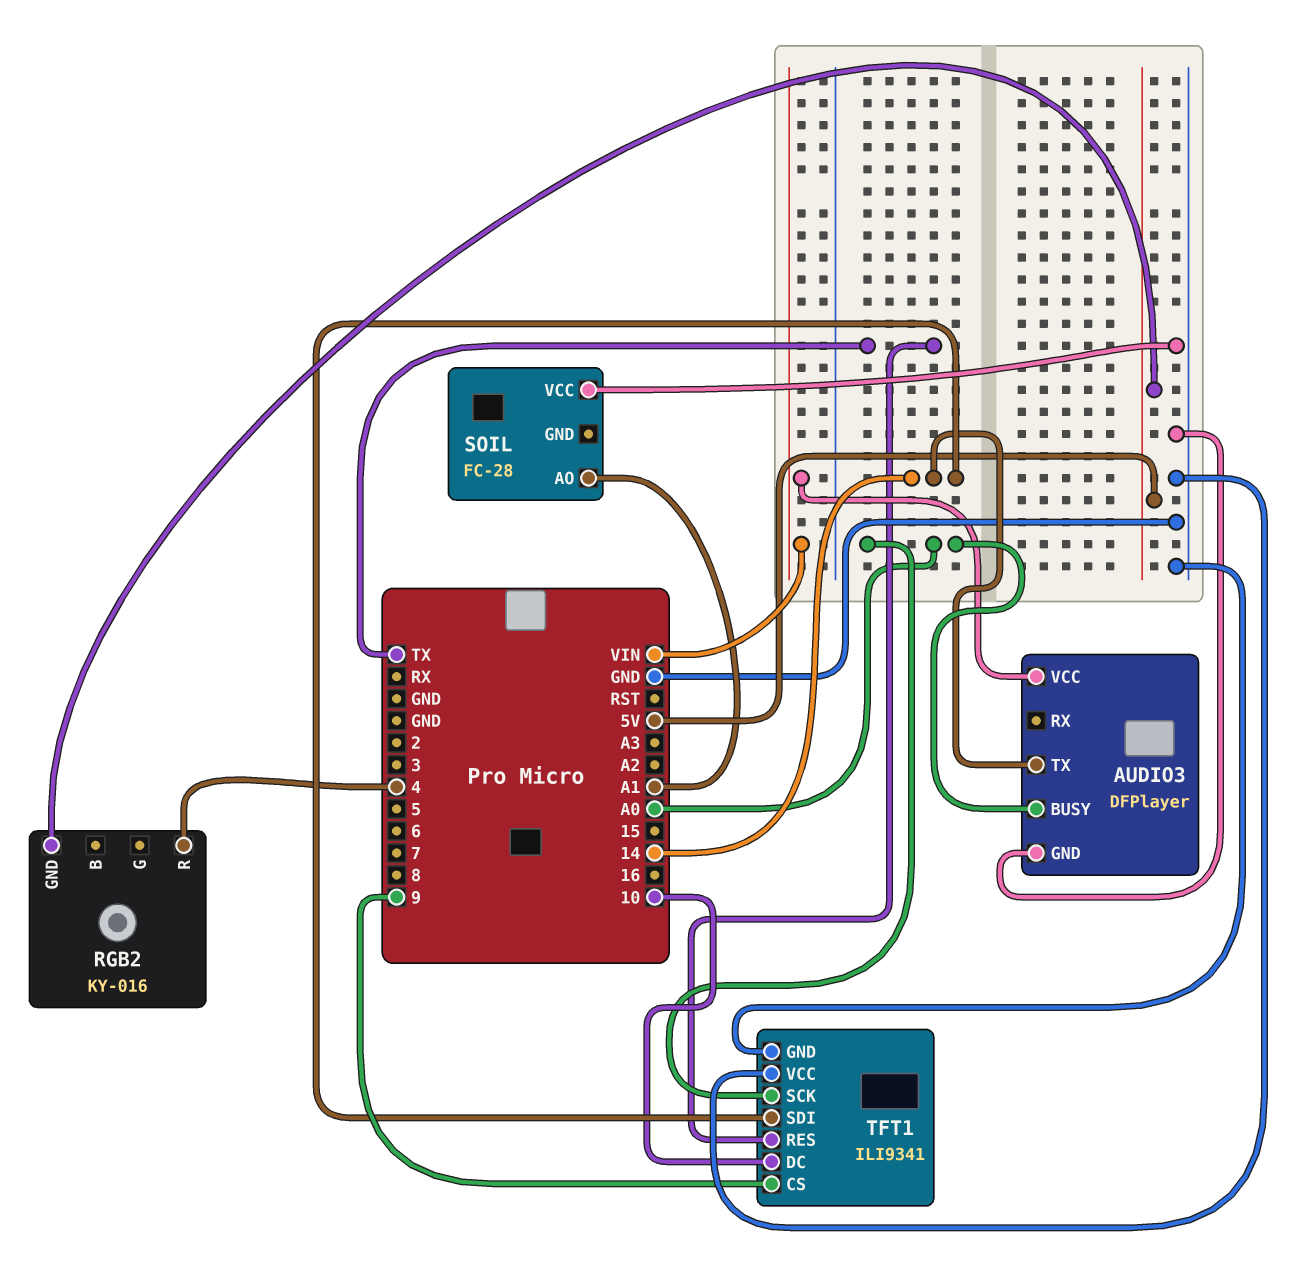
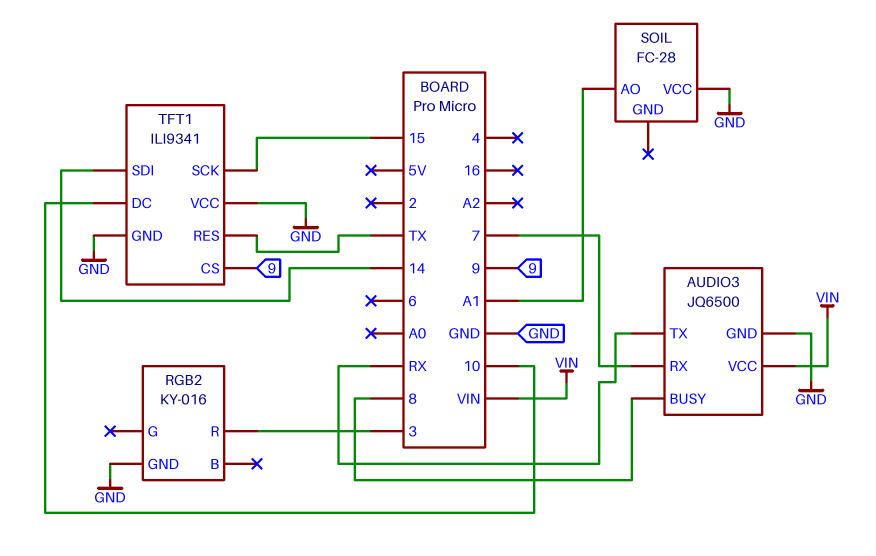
AUDIO3: DFPlayer -> JQ6500
AUDIO3 pin BUSY: A0 -> 8
AUDIO3 pin RX: none -> 7
AUDIO3 pin TX: 14 -> RX
RGB2 pin GND: 5V -> GND
RGB2 pin R: 4 -> 3
TFT1 pin SCK: A0 -> 15

